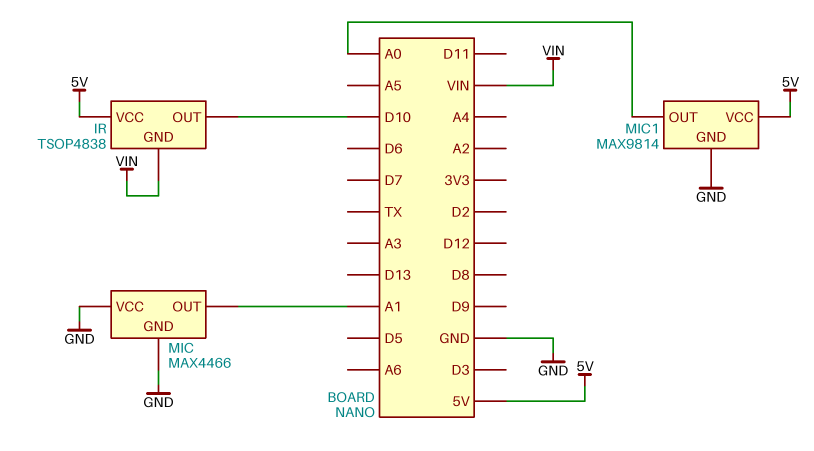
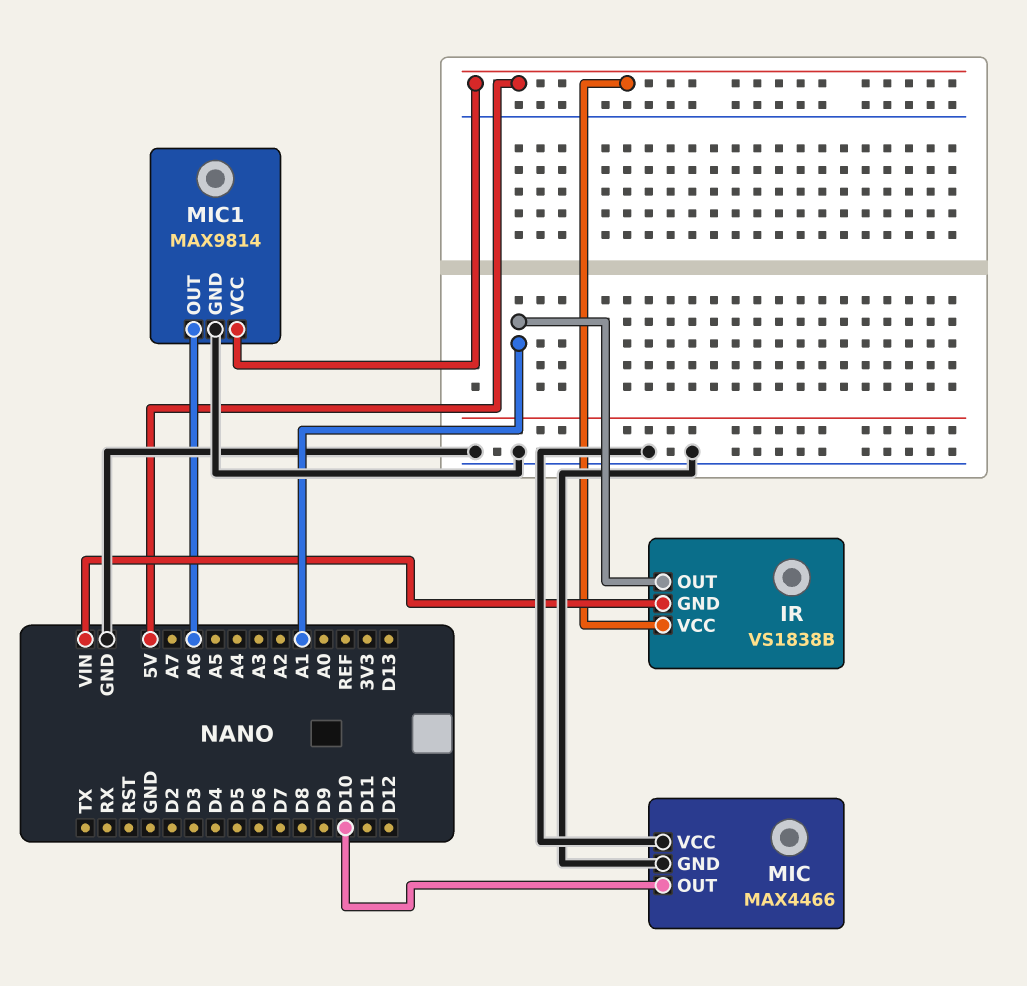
IR: TSOP4838 -> VS1838B
IR pin OUT: D10 -> A1
MIC pin OUT: A1 -> D10
MIC1 pin OUT: A0 -> A6

